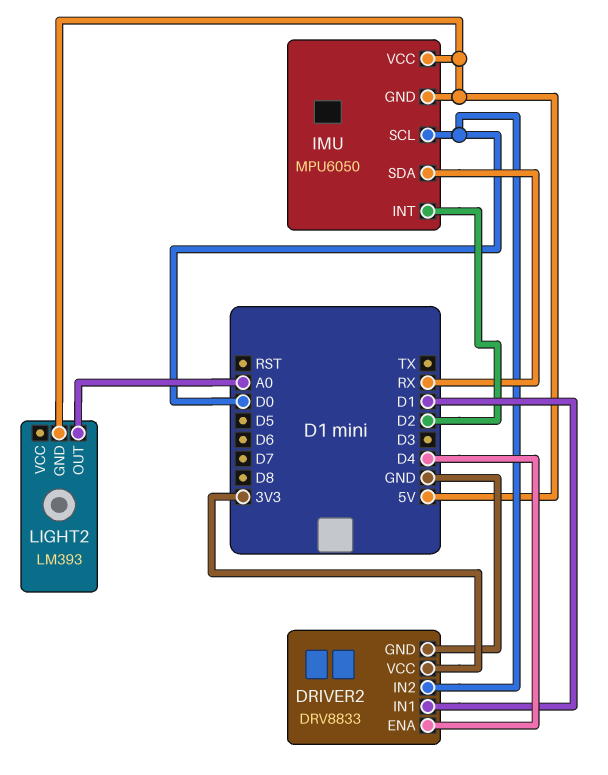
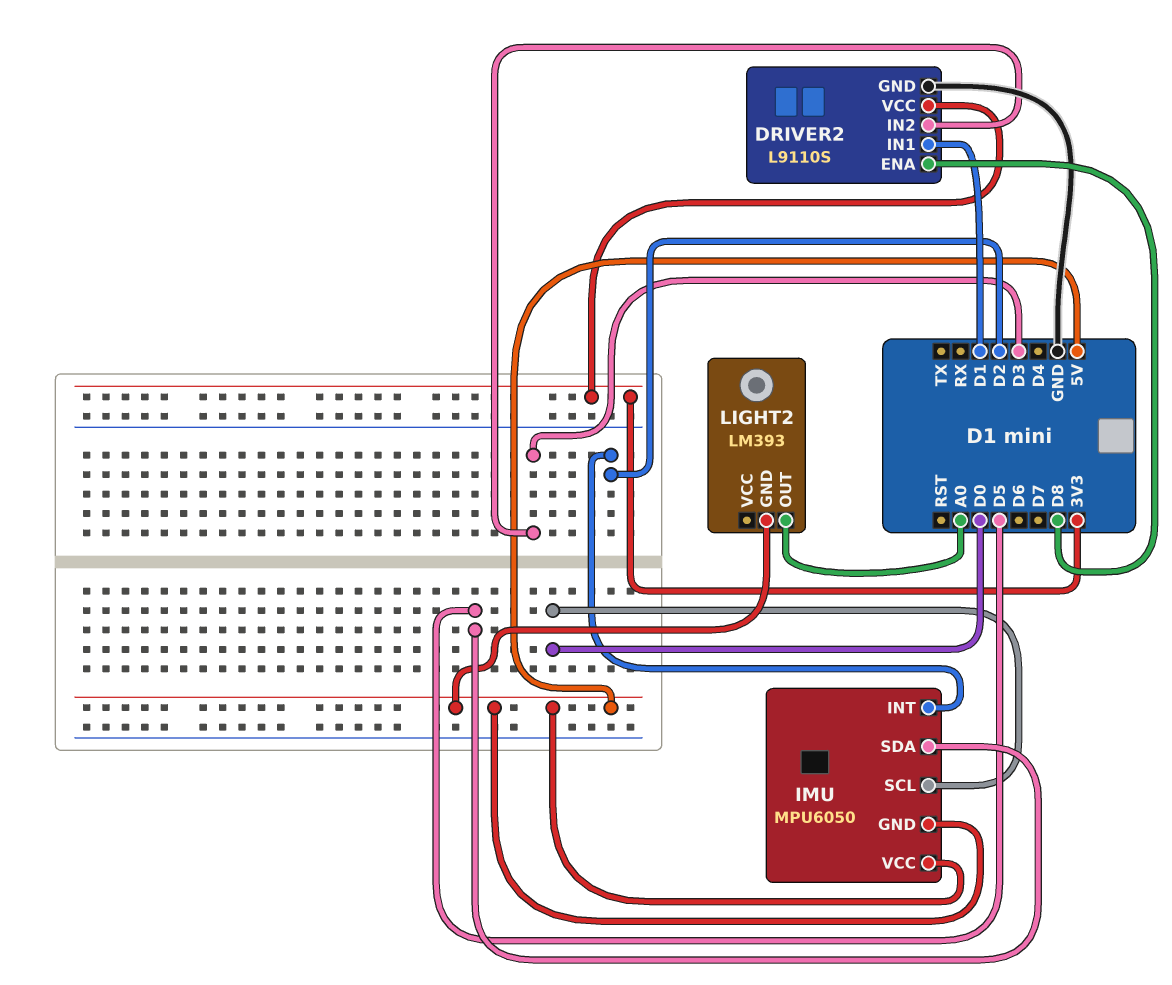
DRIVER2: DRV8833 -> L9110S
DRIVER2 pin ENA: D4 -> D8
DRIVER2 pin IN2: D0 -> D3
IMU pin SDA: RX -> D5

